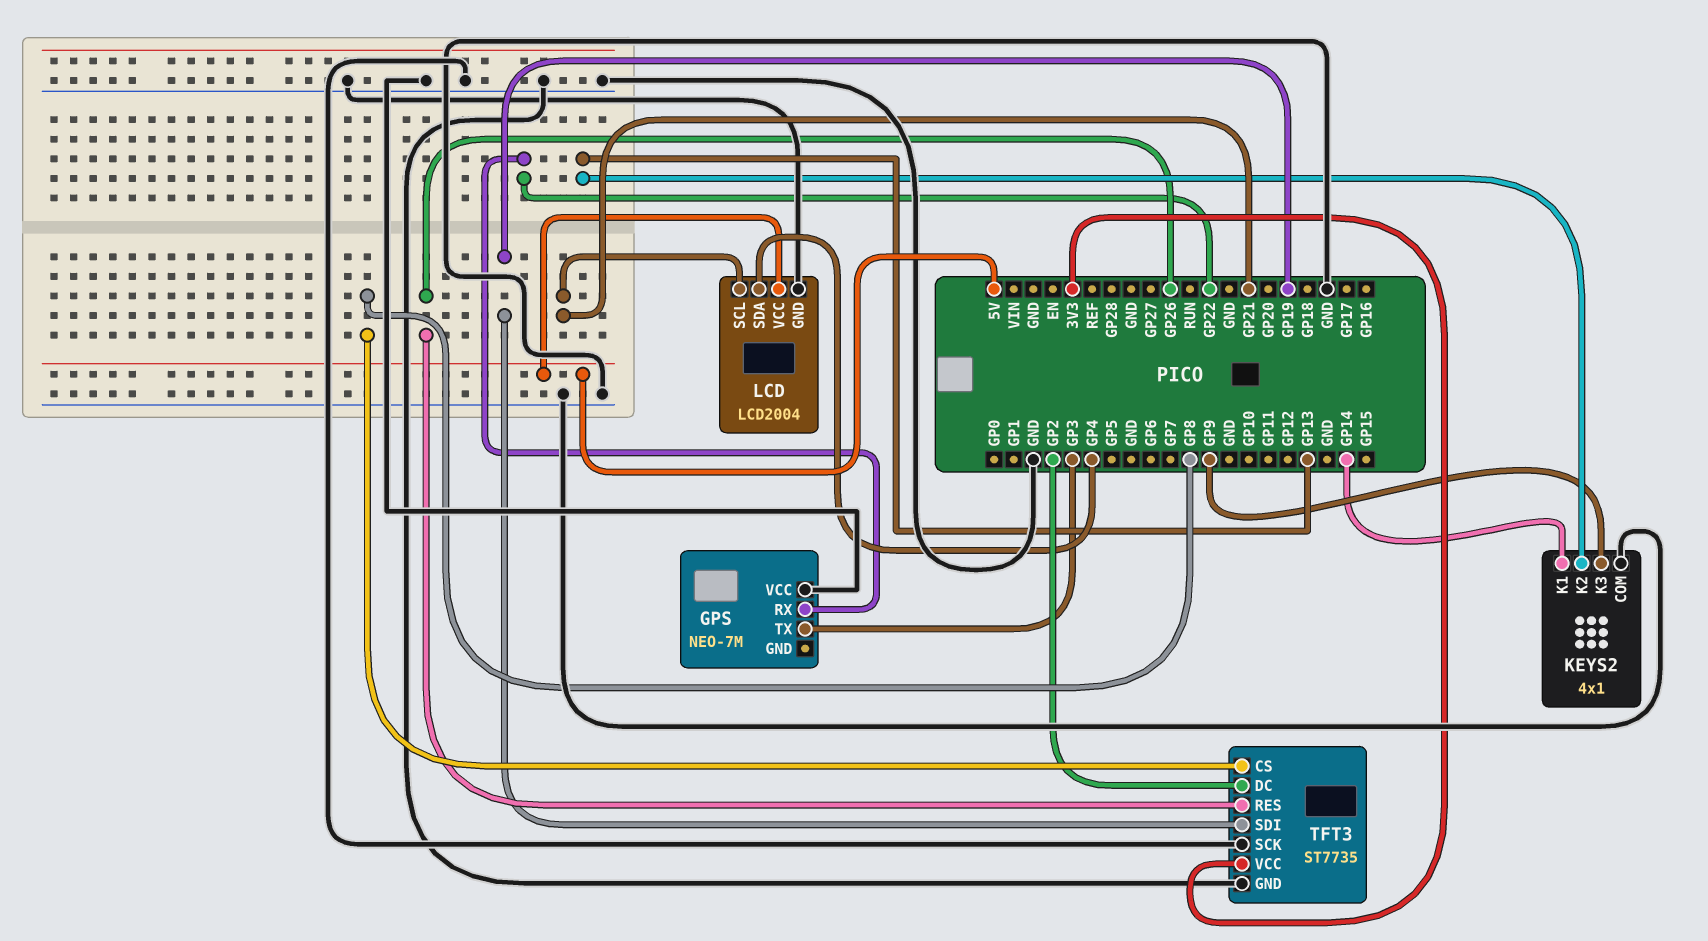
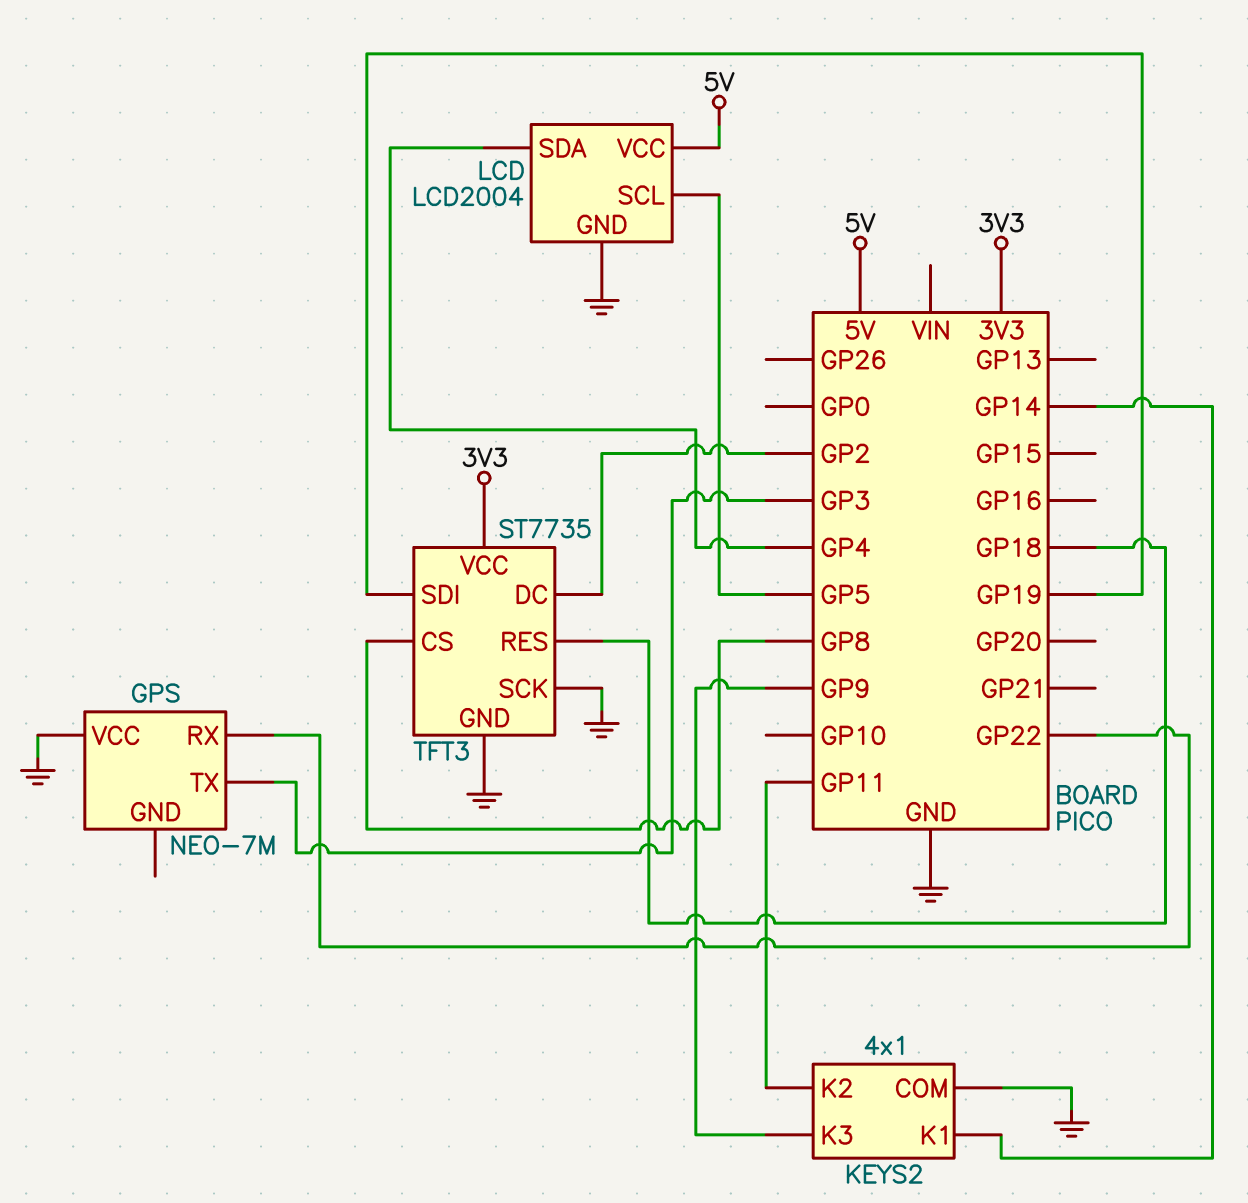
KEYS2 pin K2: GP13 -> GP11
LCD pin SCL: GP21 -> GP5
TFT3 pin RES: GP26 -> GP18

